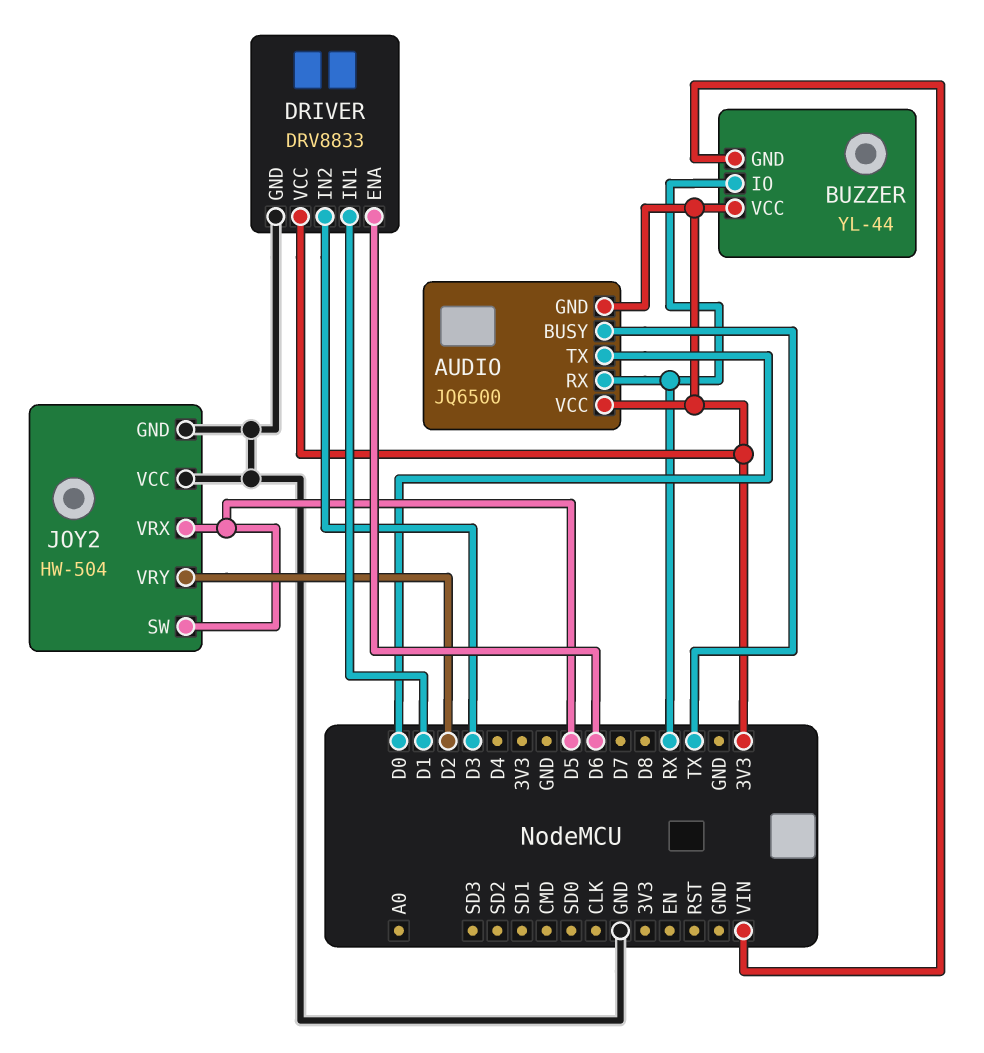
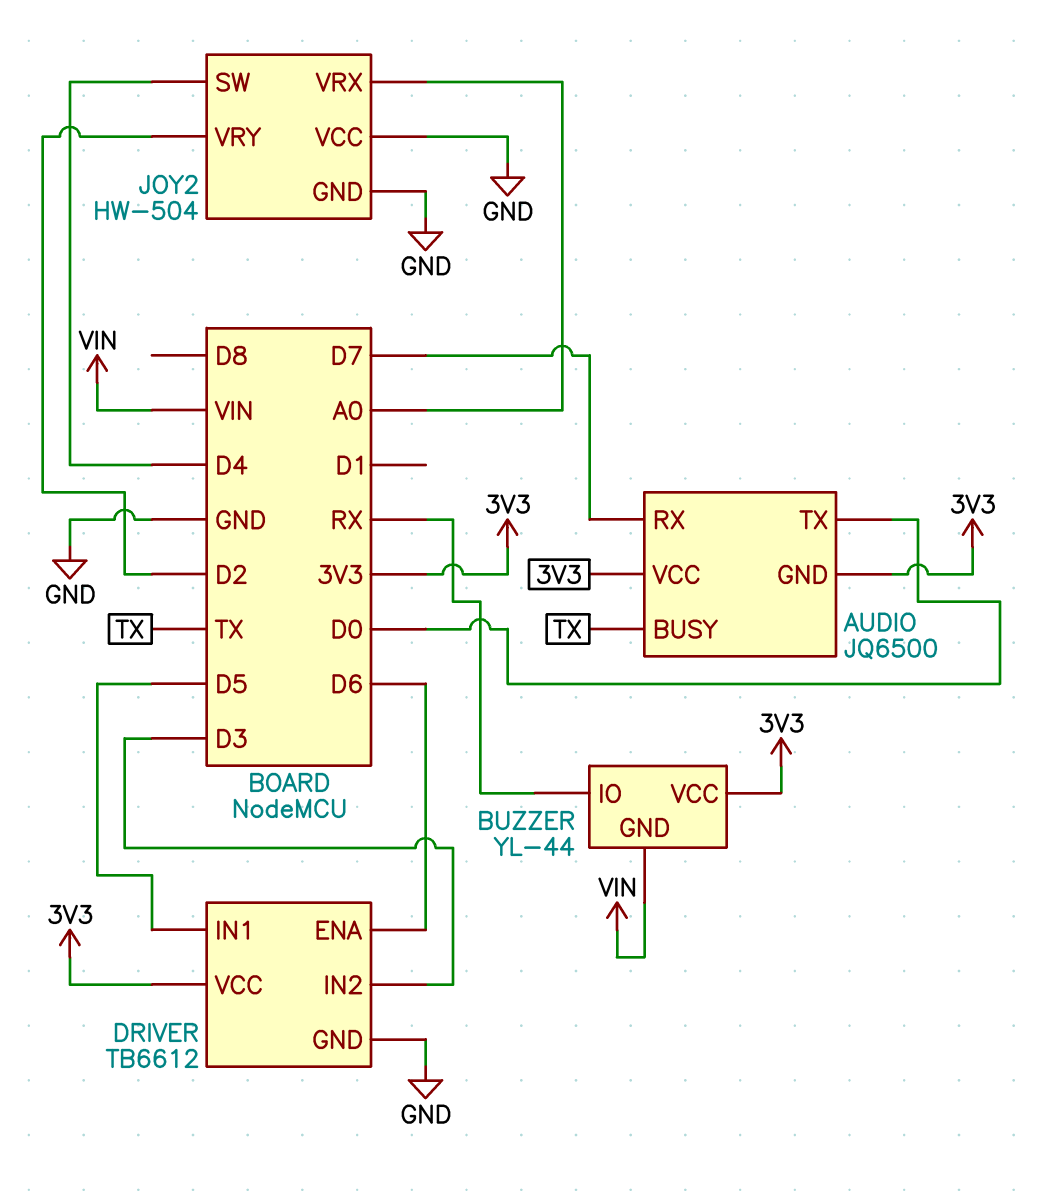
AUDIO pin RX: RX -> D7
DRIVER: DRV8833 -> TB6612
DRIVER pin IN1: D1 -> D5
JOY2 pin SW: D5 -> D4
JOY2 pin VRX: D5 -> A0

